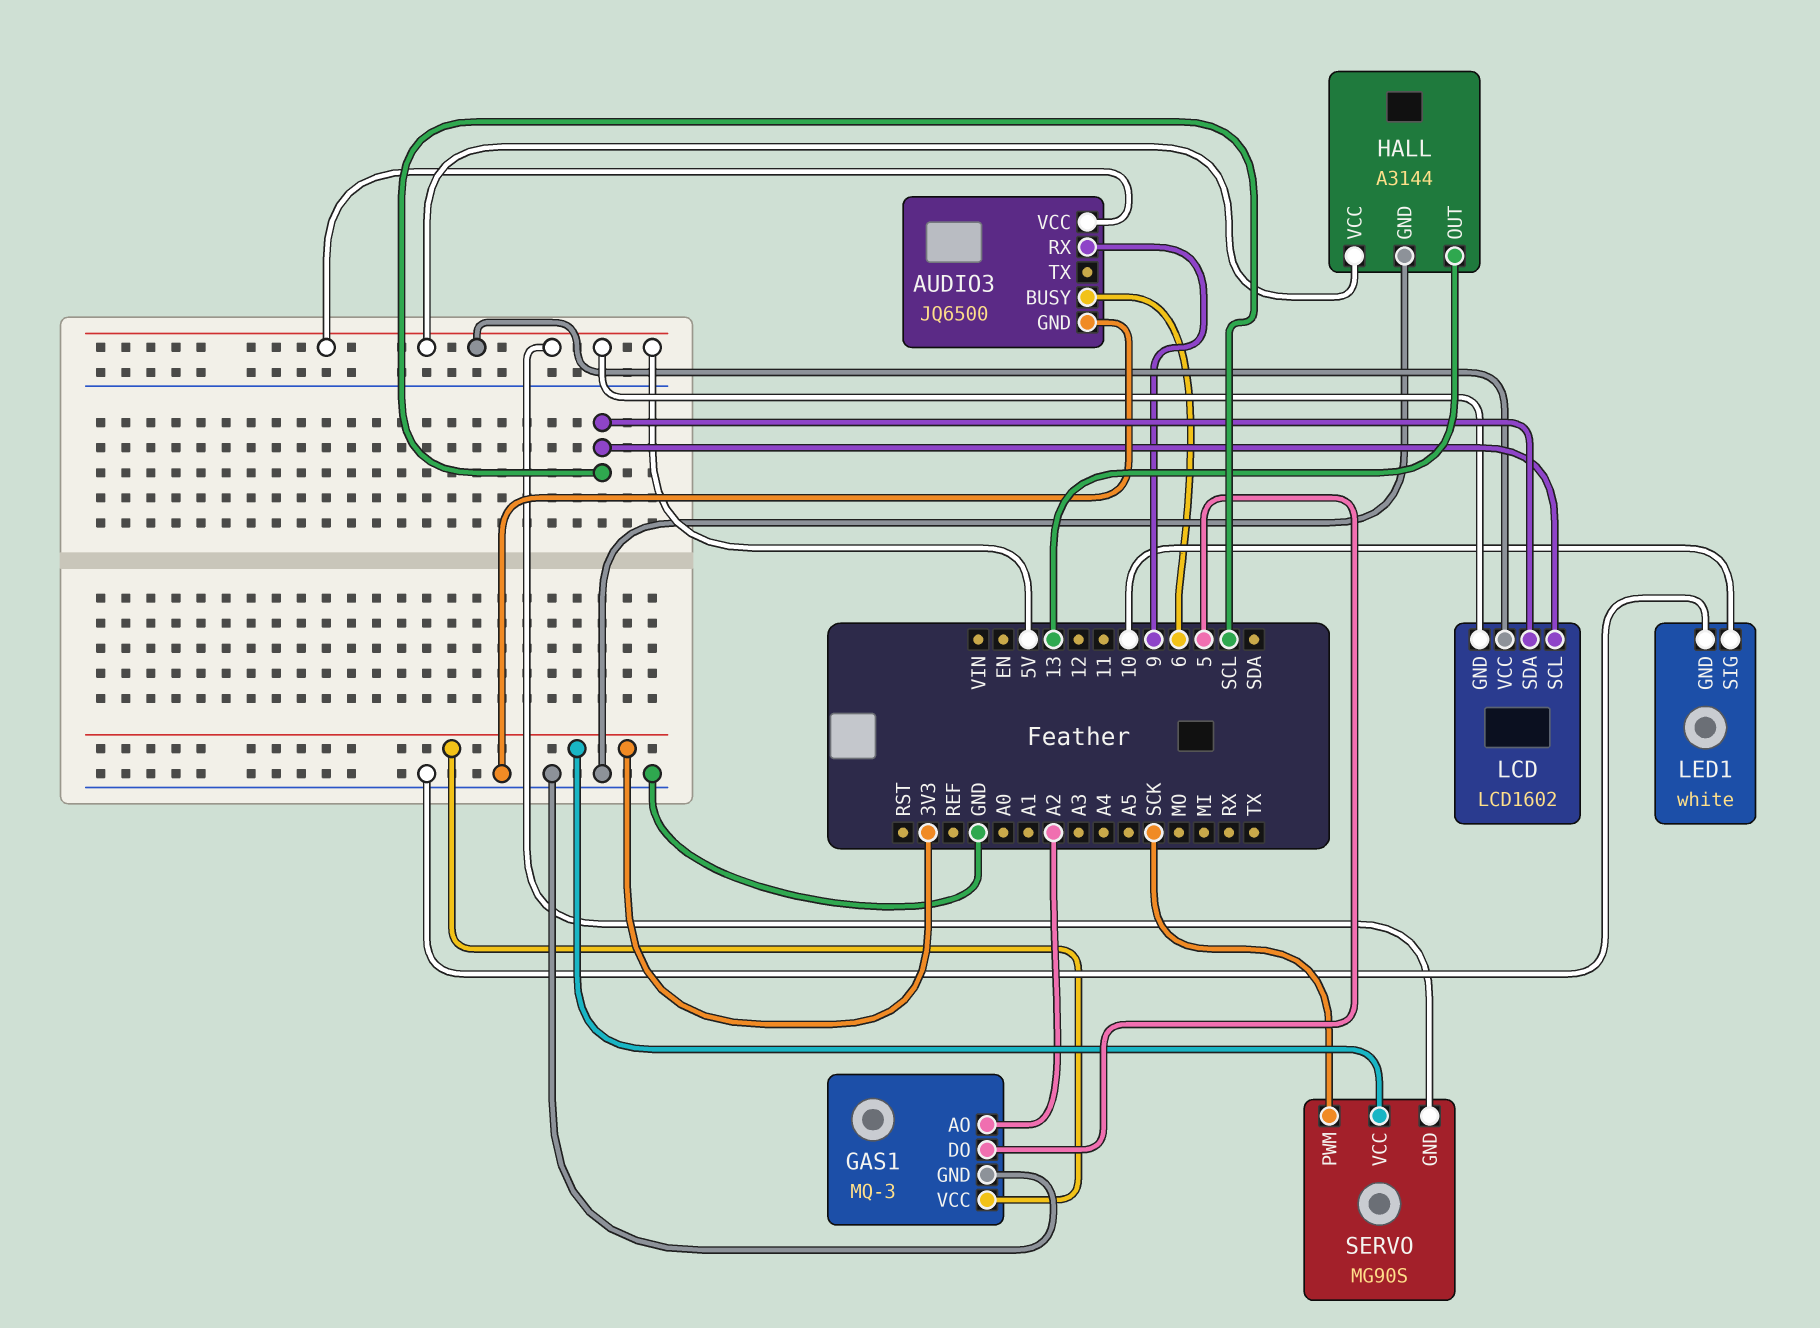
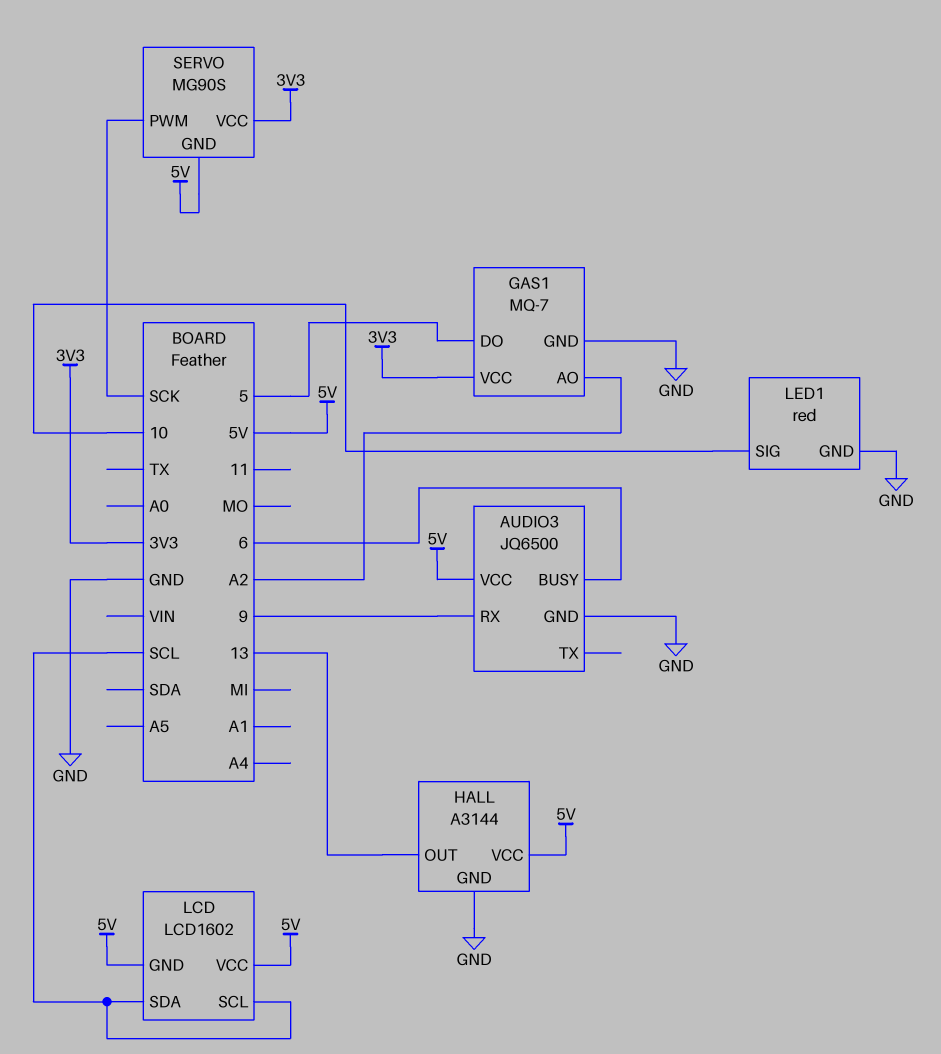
GAS1: MQ-3 -> MQ-7
LED1: white -> red

